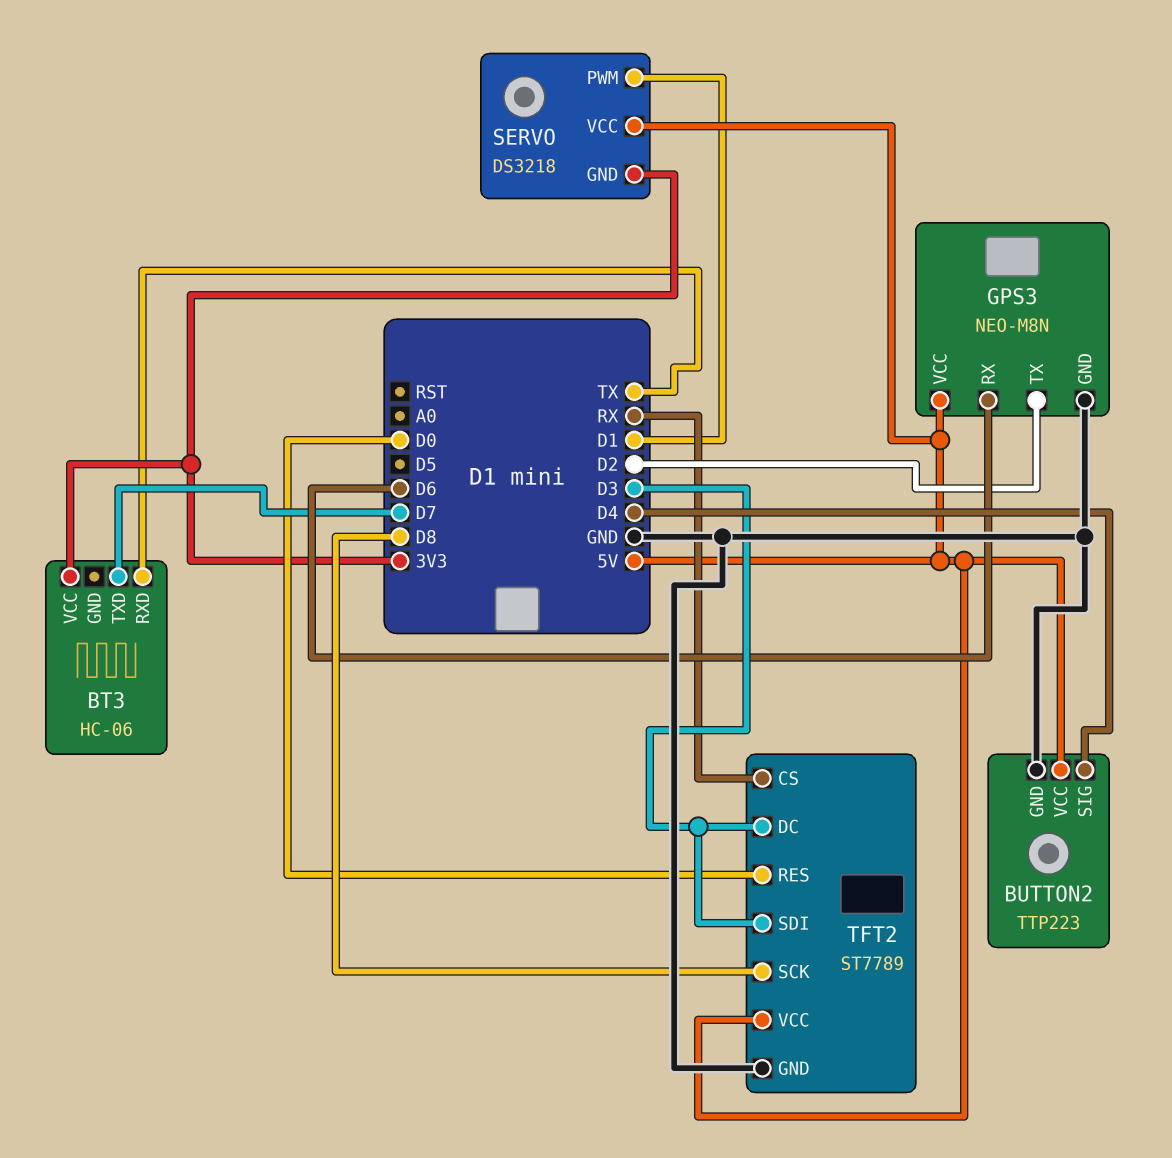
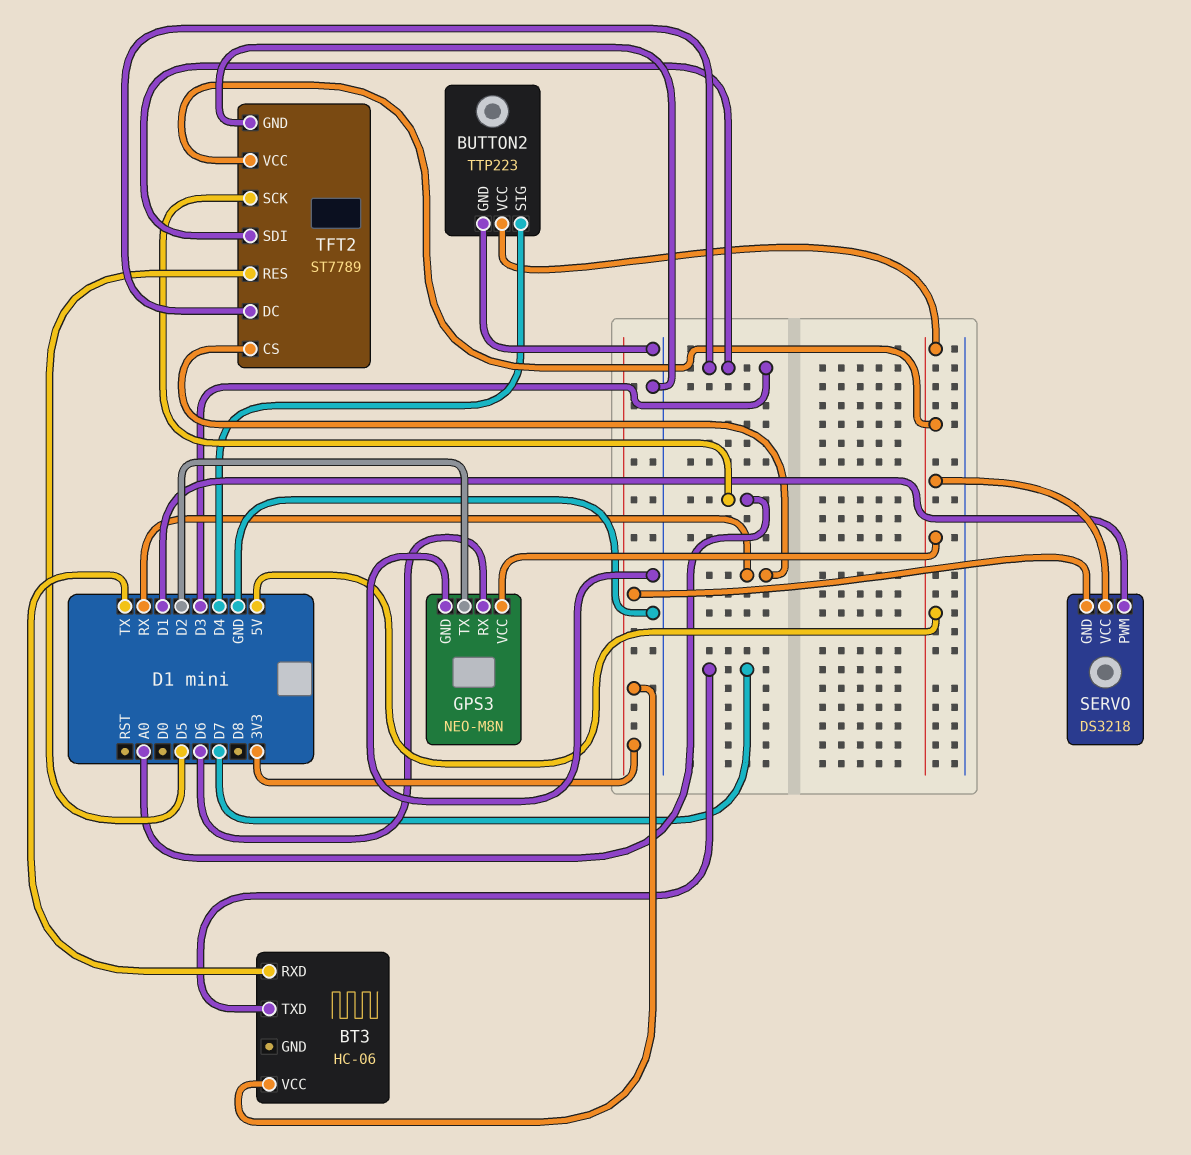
TFT2 pin RES: D0 -> D5
TFT2 pin SCK: D8 -> A0

